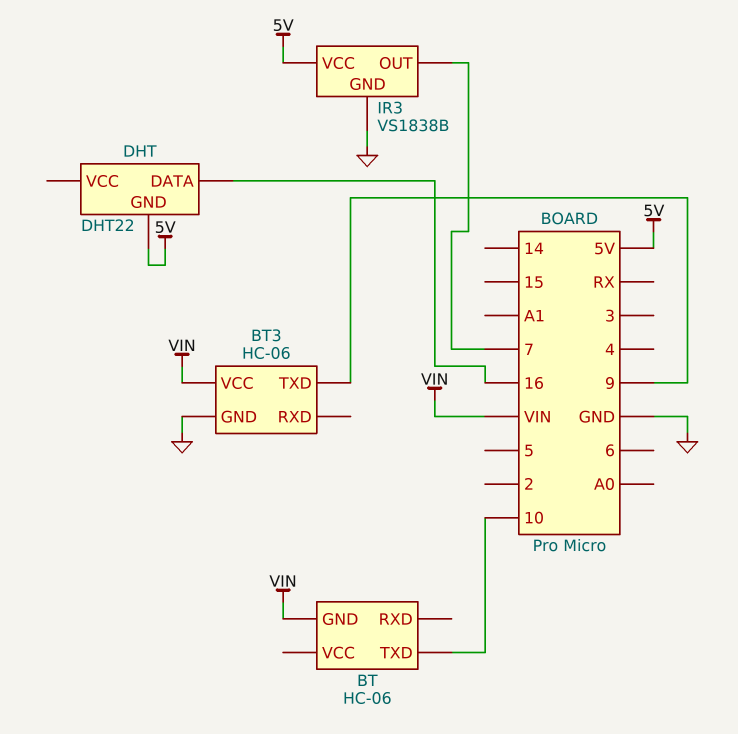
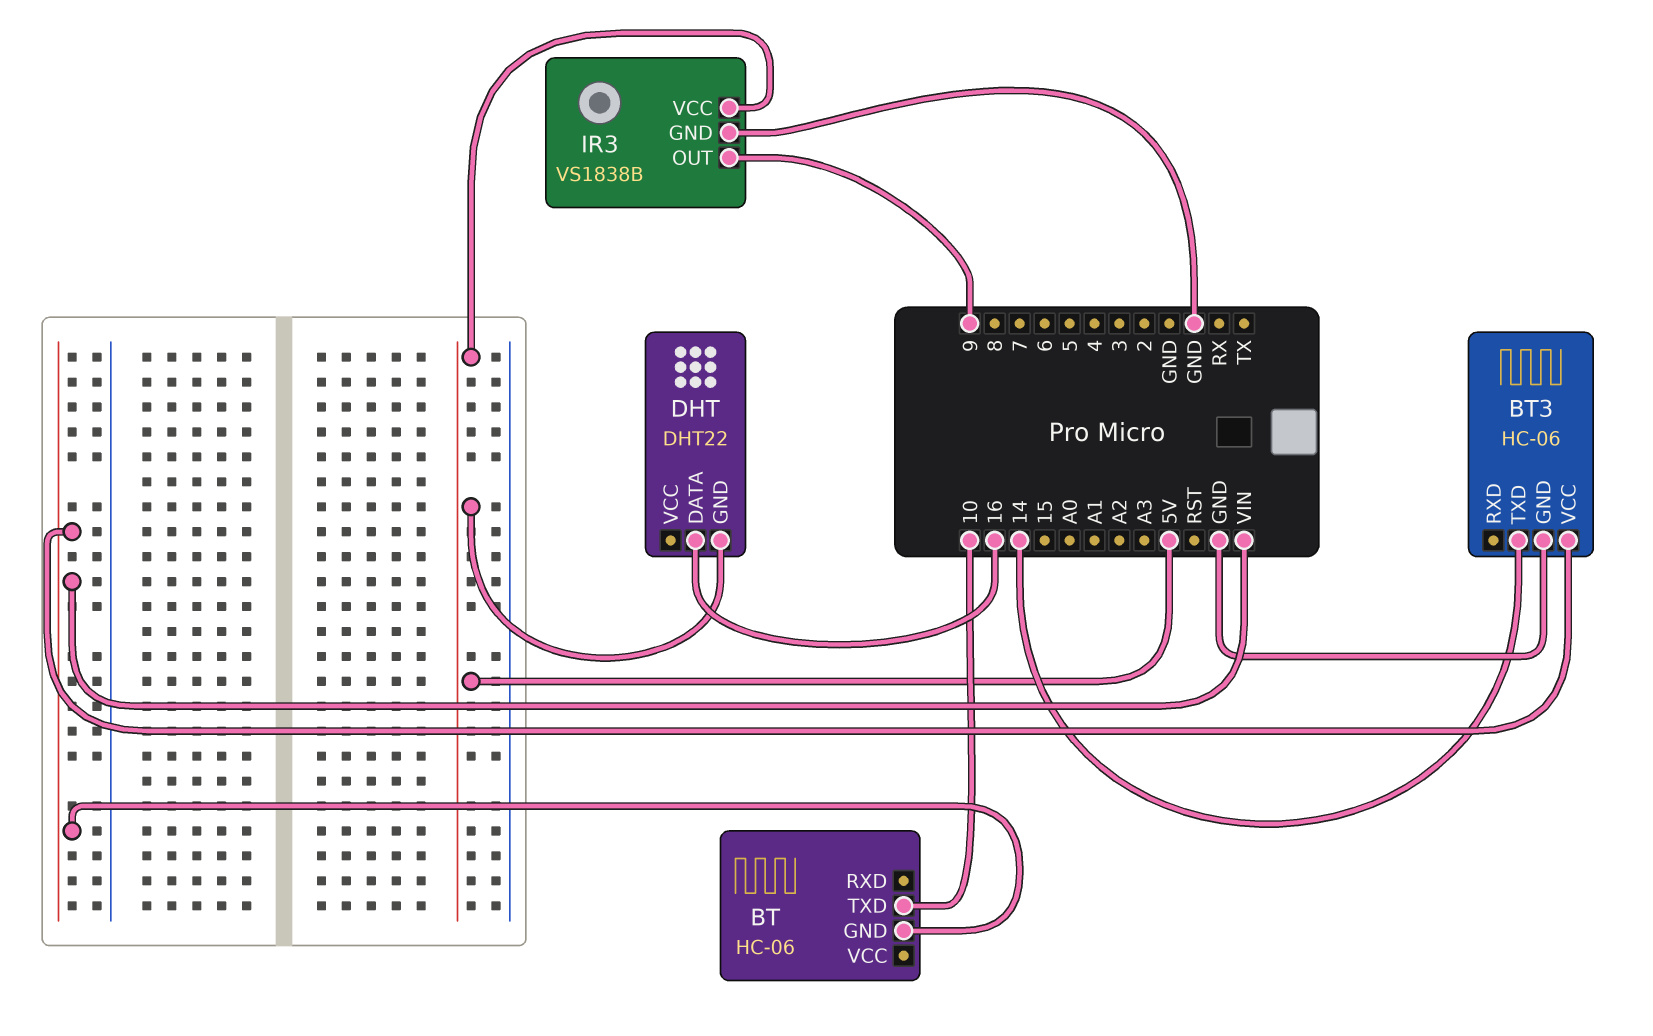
BT3 pin TXD: 9 -> 14
IR3 pin OUT: 7 -> 9

